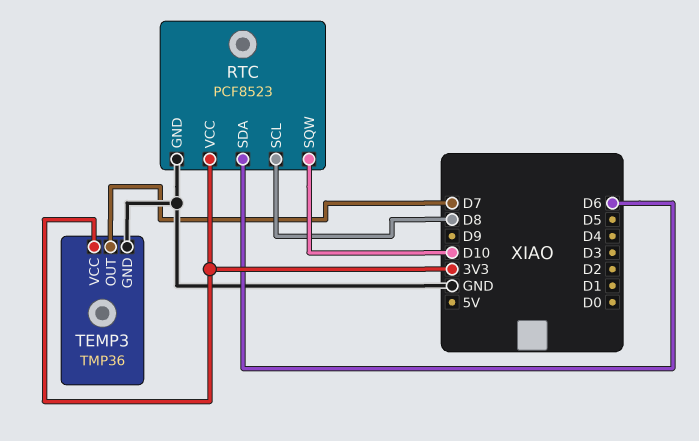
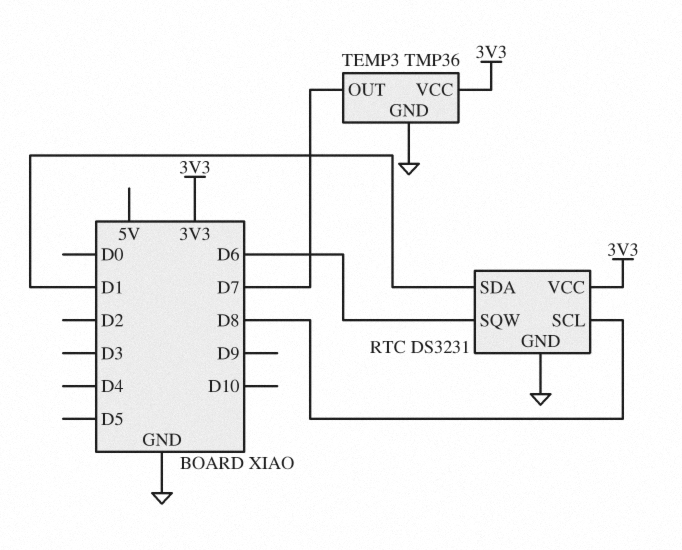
RTC: PCF8523 -> DS3231
RTC pin SDA: D6 -> D1
RTC pin SQW: D10 -> D6

